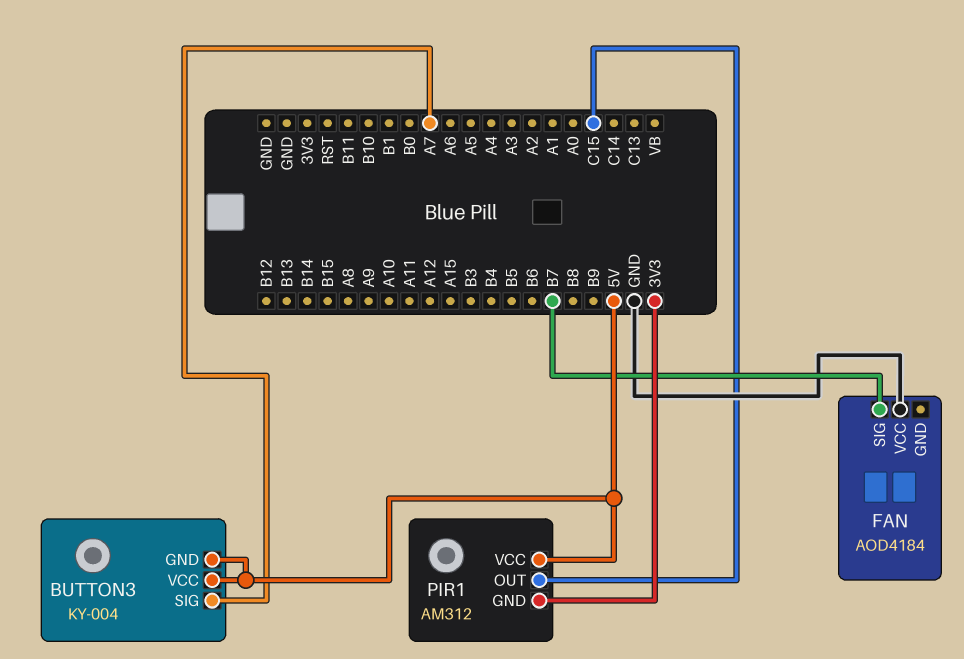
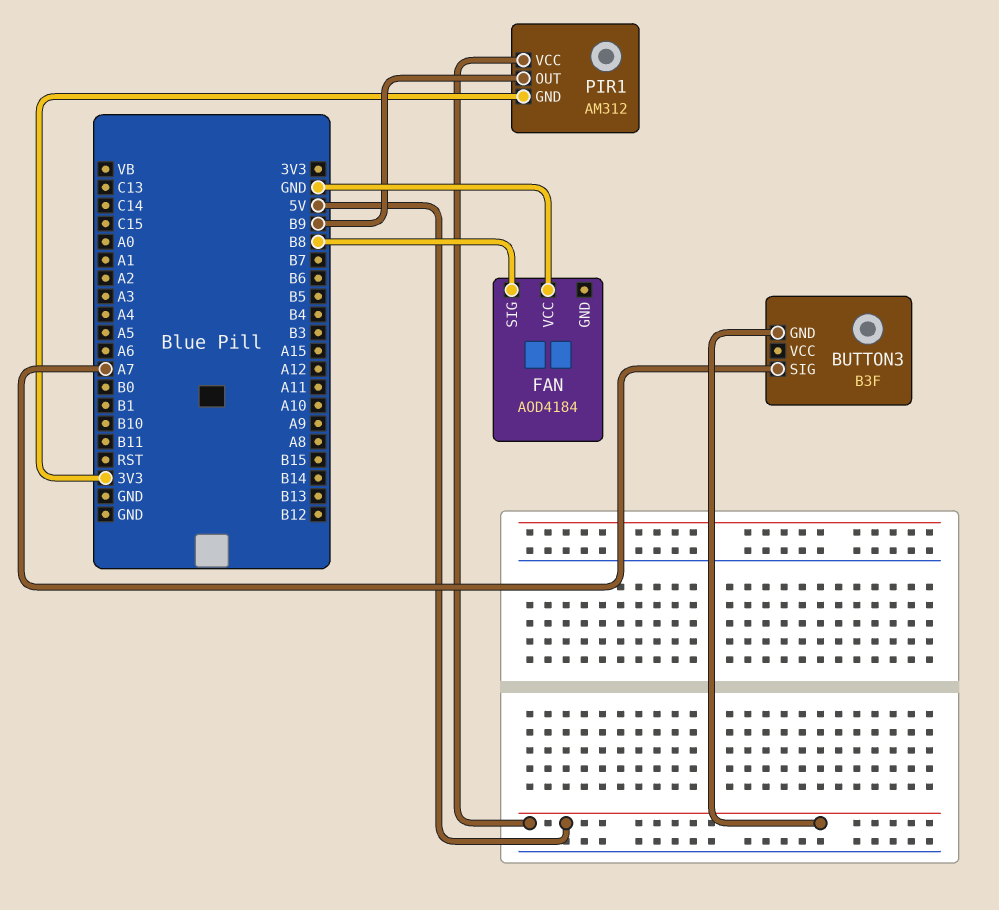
BUTTON3: KY-004 -> B3F
BUTTON3 pin VCC: 5V -> none
FAN pin SIG: B7 -> B8
PIR1 pin OUT: C15 -> B9

